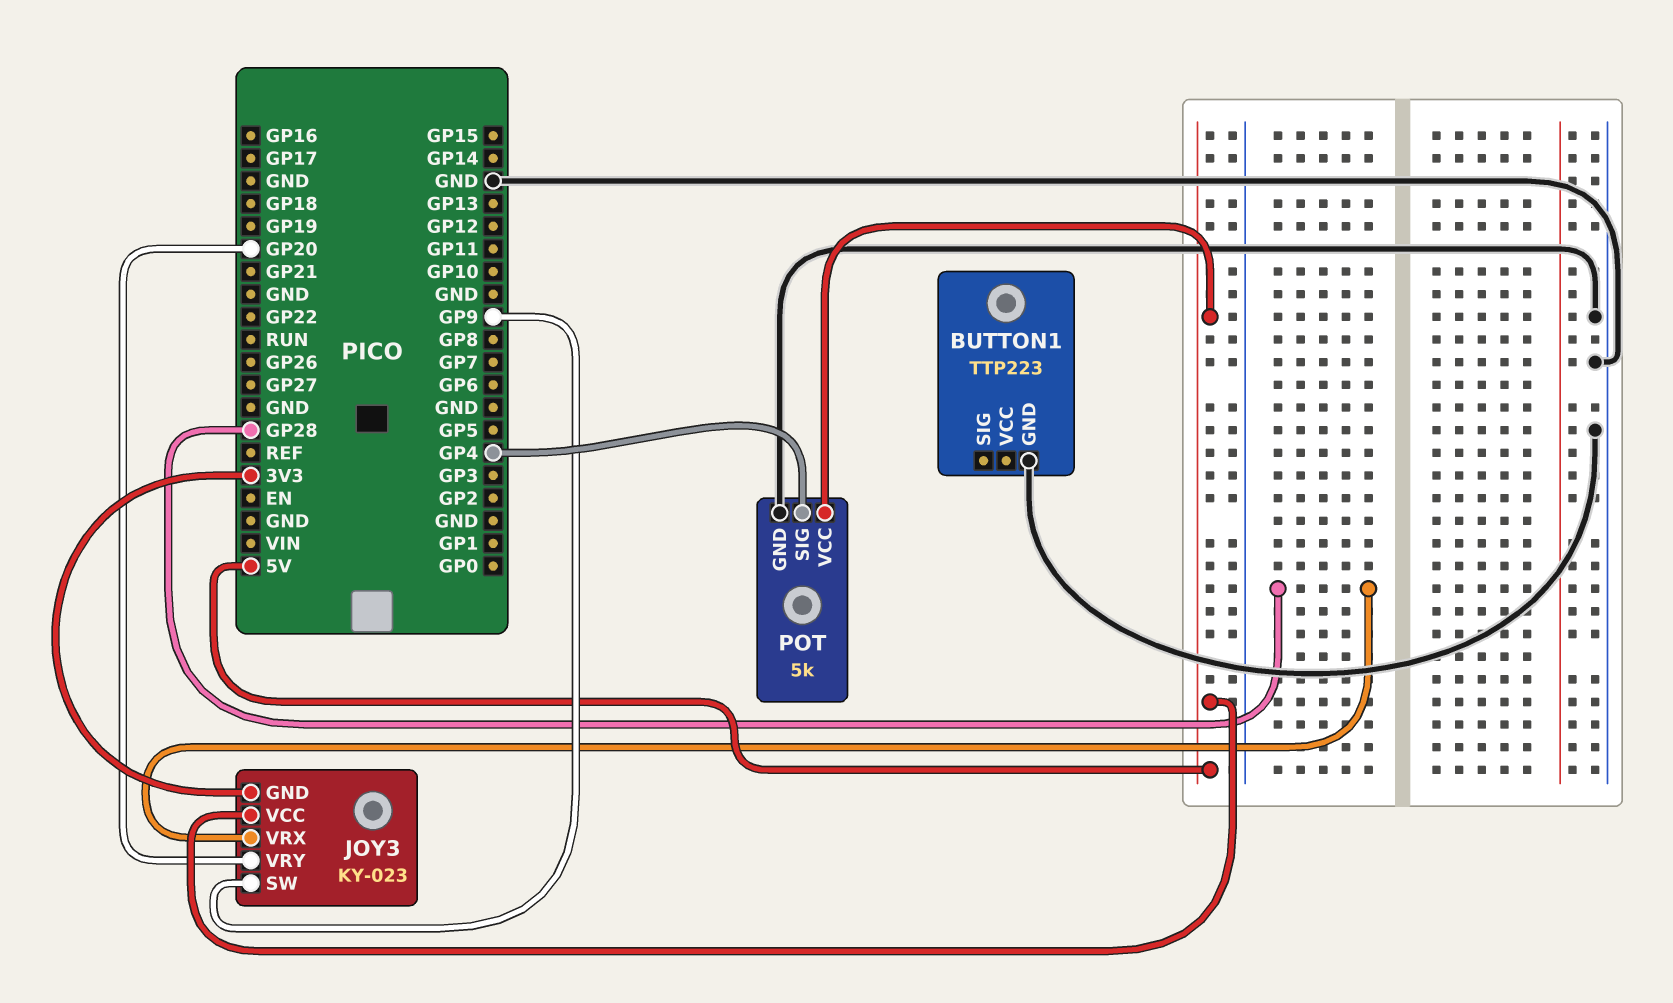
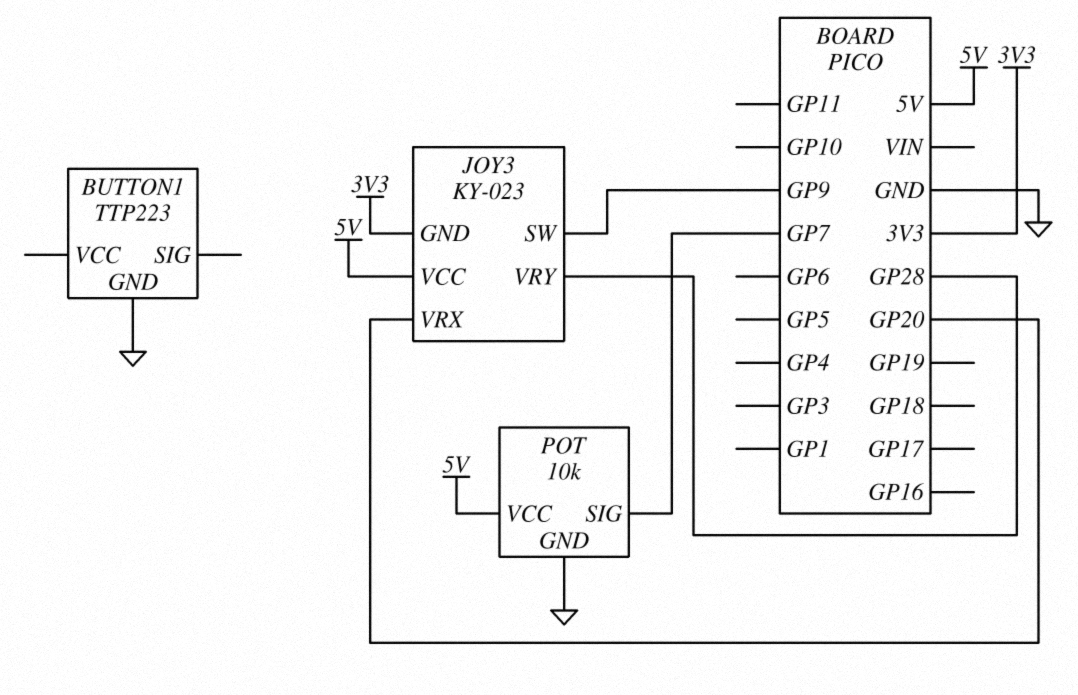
JOY3 pin VRX: GP28 -> GP20
JOY3 pin VRY: GP20 -> GP28
POT: 5k -> 10k
POT pin SIG: GP4 -> GP7

